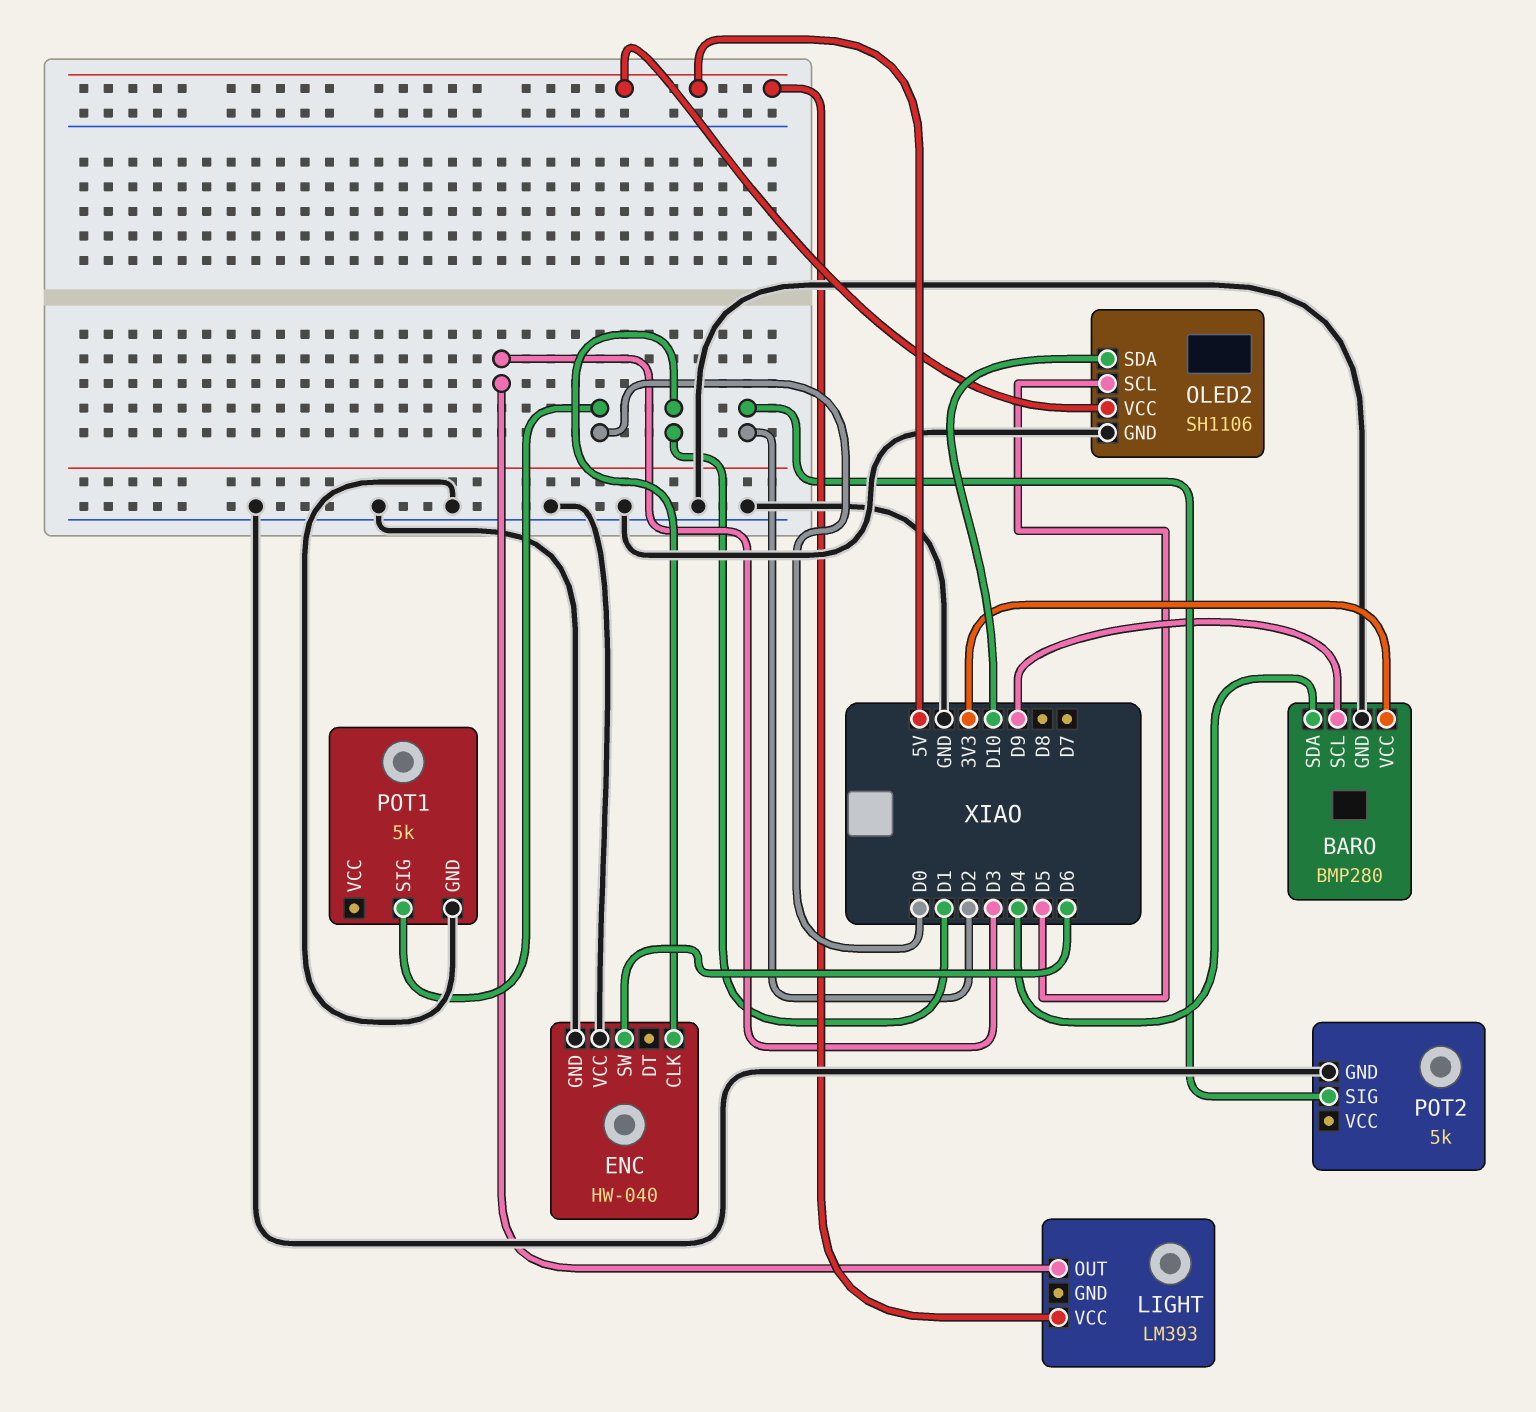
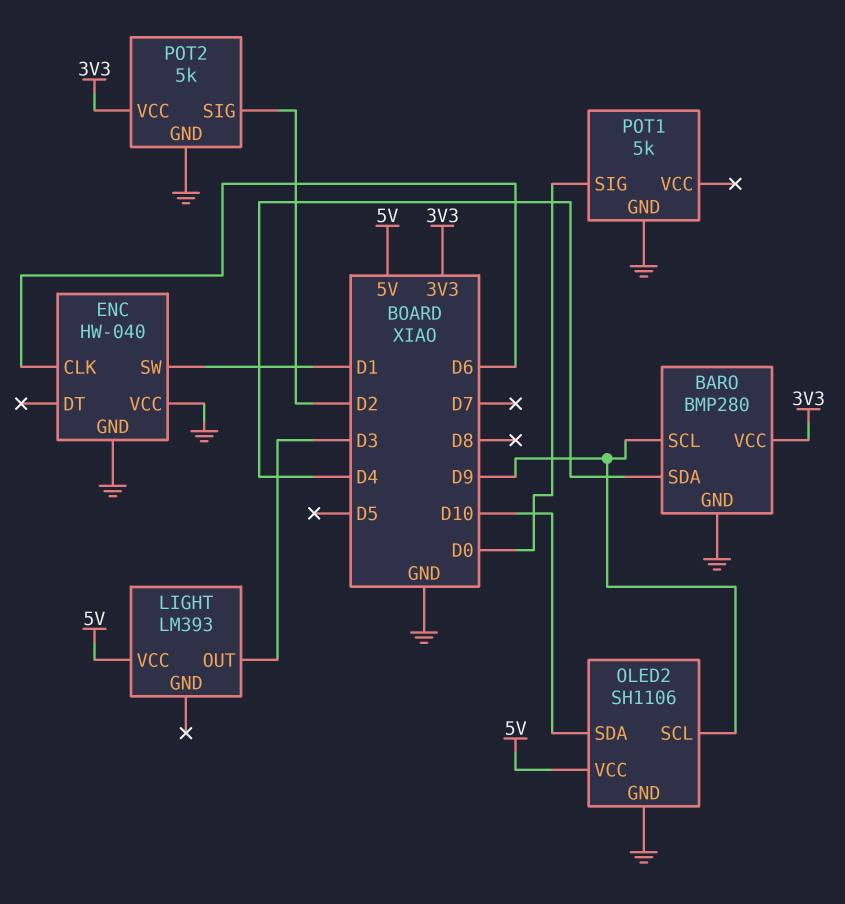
ENC pin CLK: D1 -> D6
ENC pin SW: D6 -> D1
OLED2 pin SCL: D5 -> D9
POT2 pin VCC: none -> 3V3

